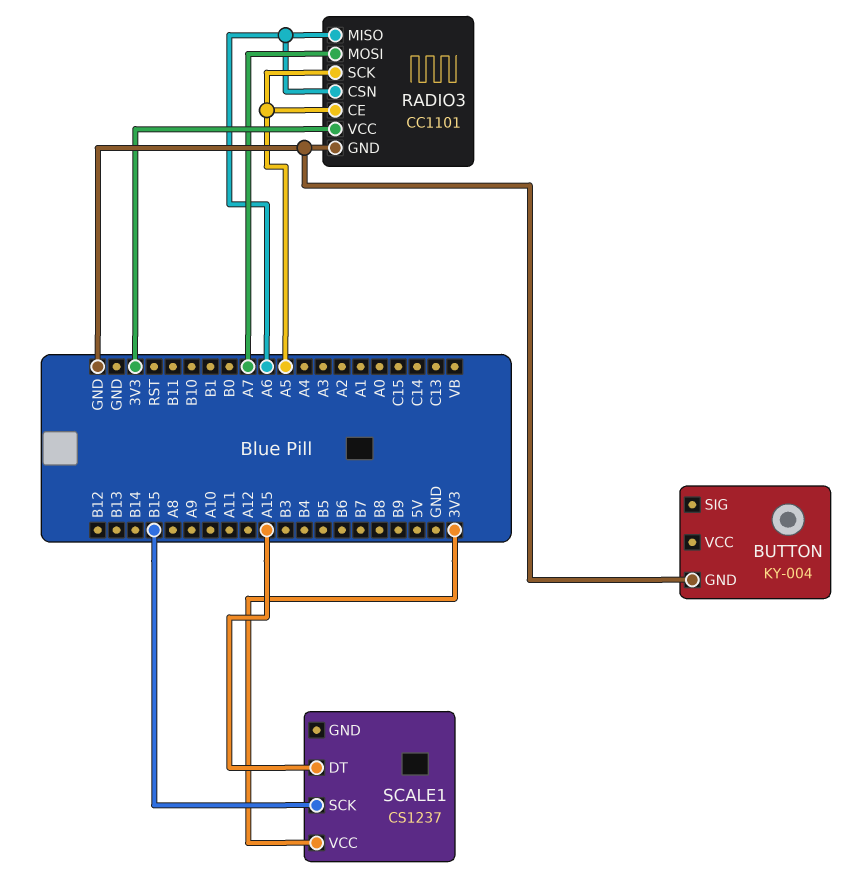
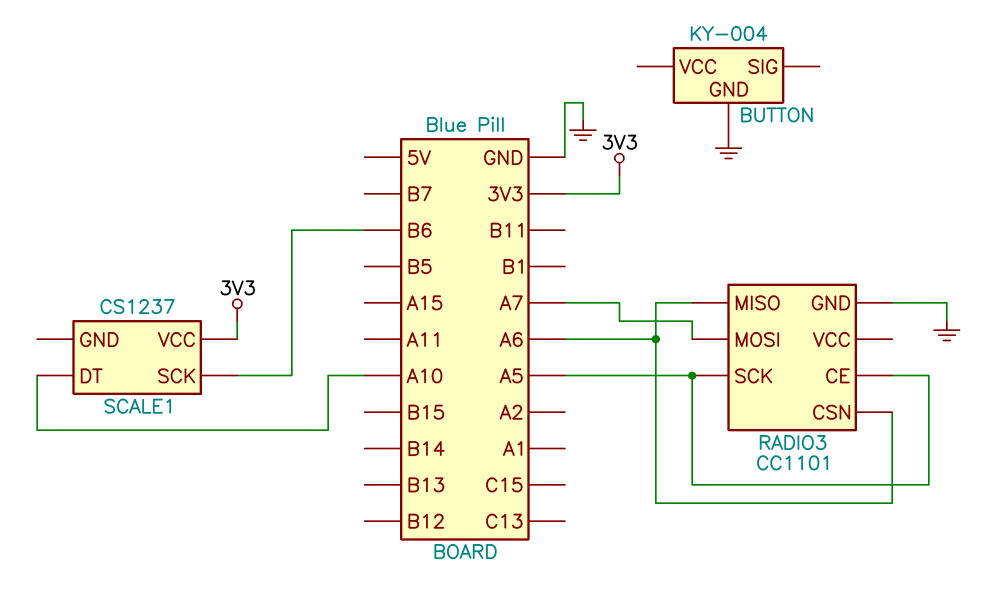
RADIO3 pin VCC: 3V3 -> none
SCALE1 pin DT: A15 -> A10
SCALE1 pin SCK: B15 -> B6

